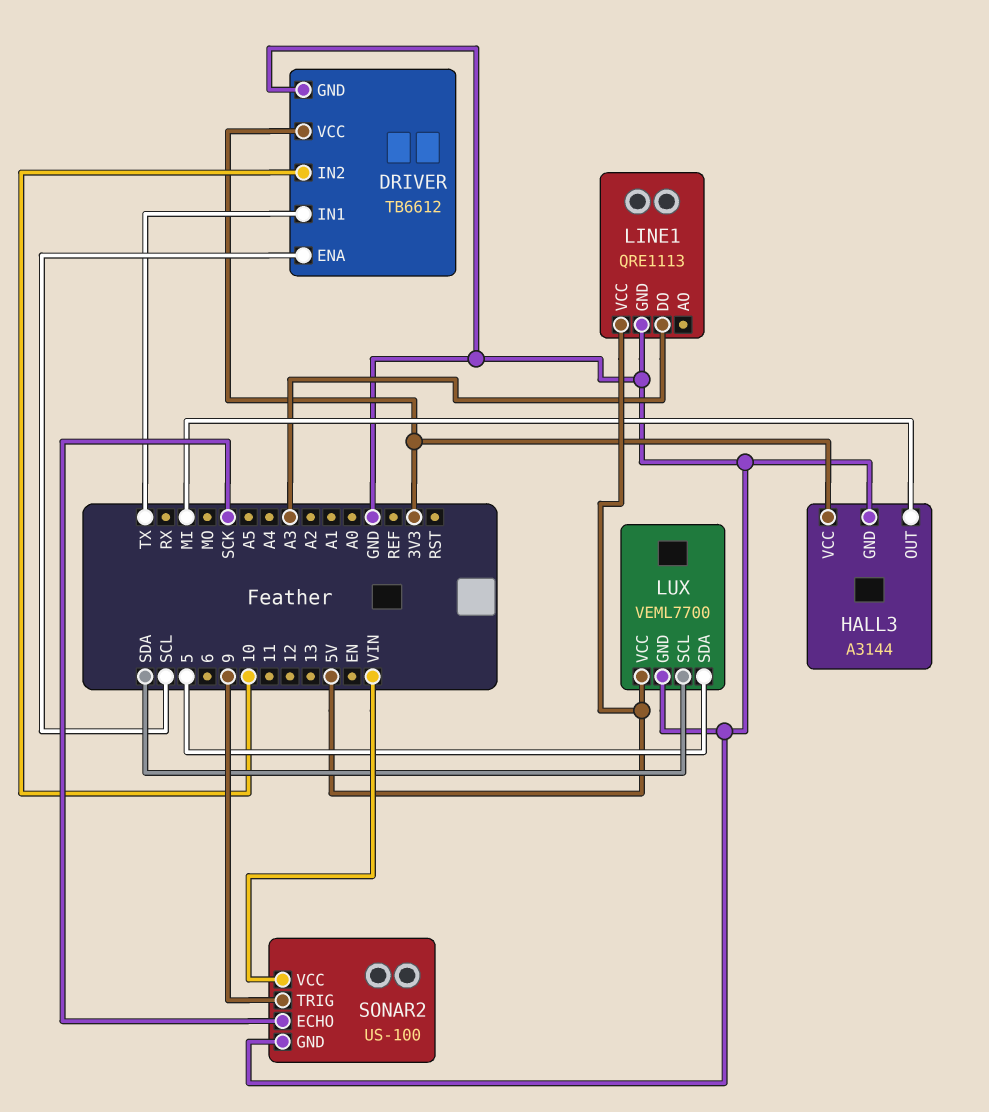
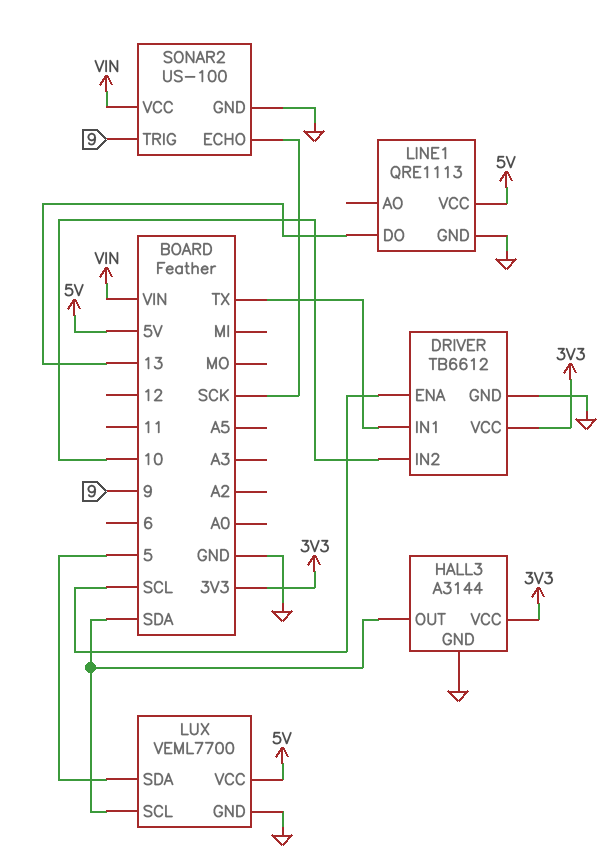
HALL3 pin OUT: MI -> SDA
LINE1 pin DO: A3 -> 13

